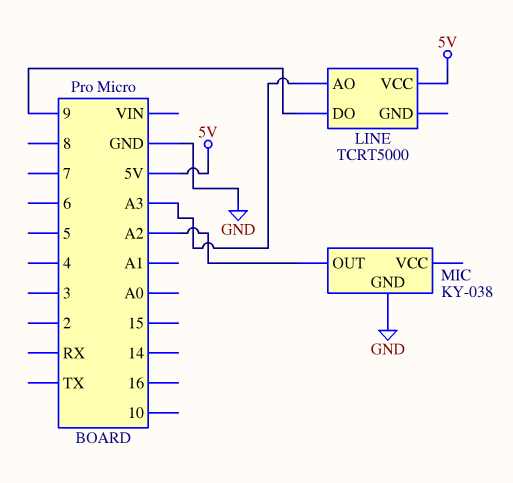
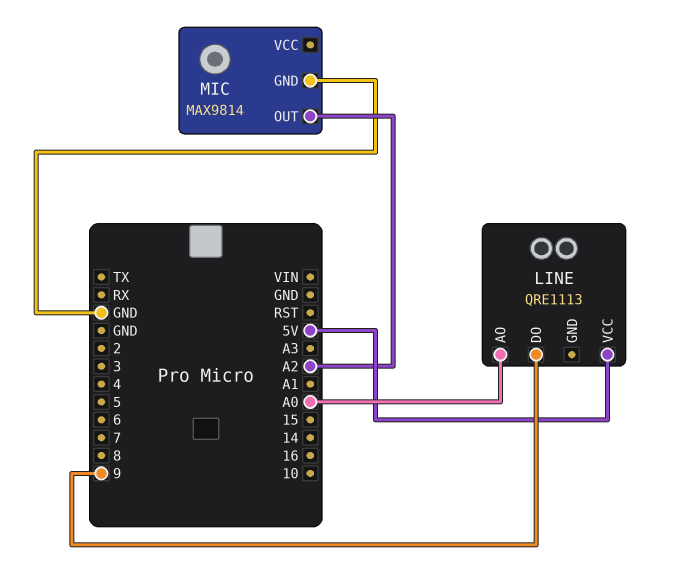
LINE: TCRT5000 -> QRE1113
LINE pin AO: A3 -> A0
MIC: KY-038 -> MAX9814

